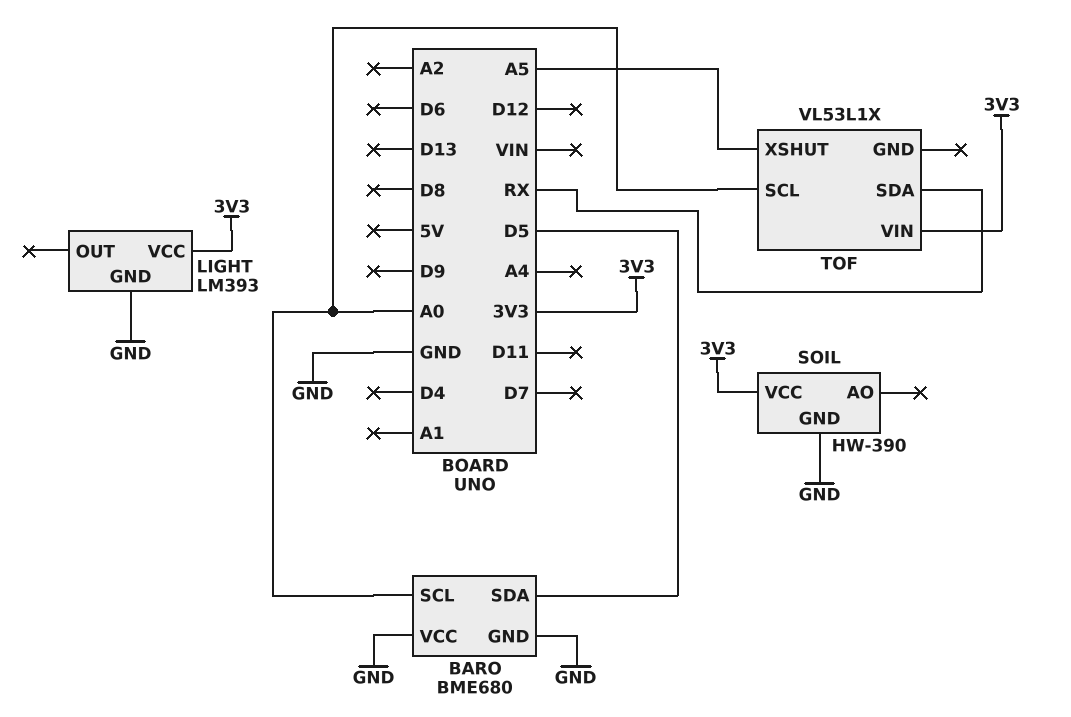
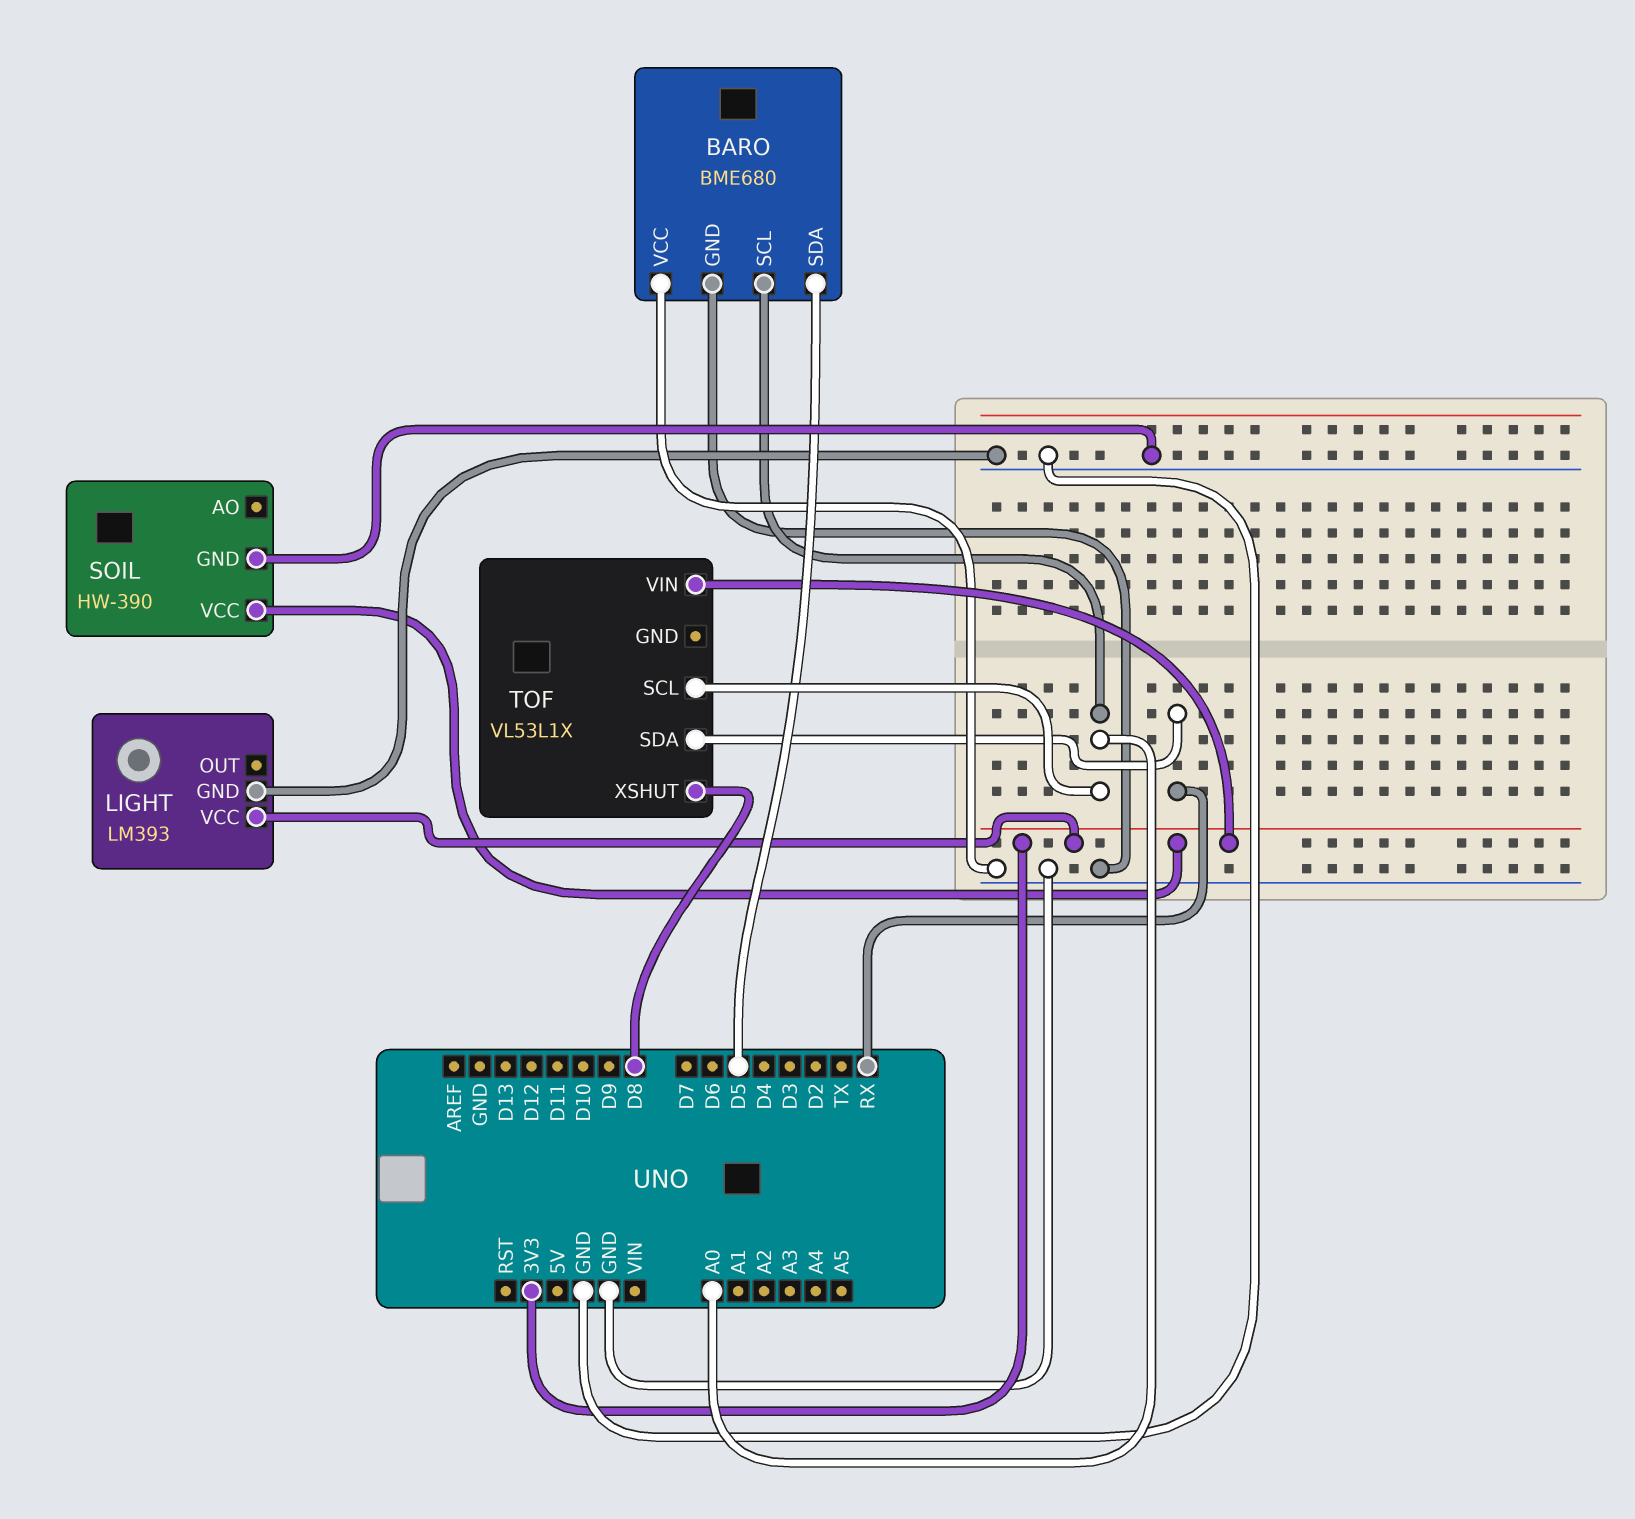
TOF pin XSHUT: A5 -> D8

